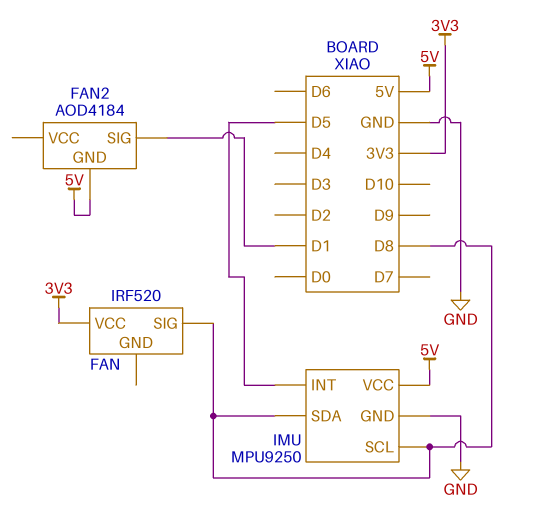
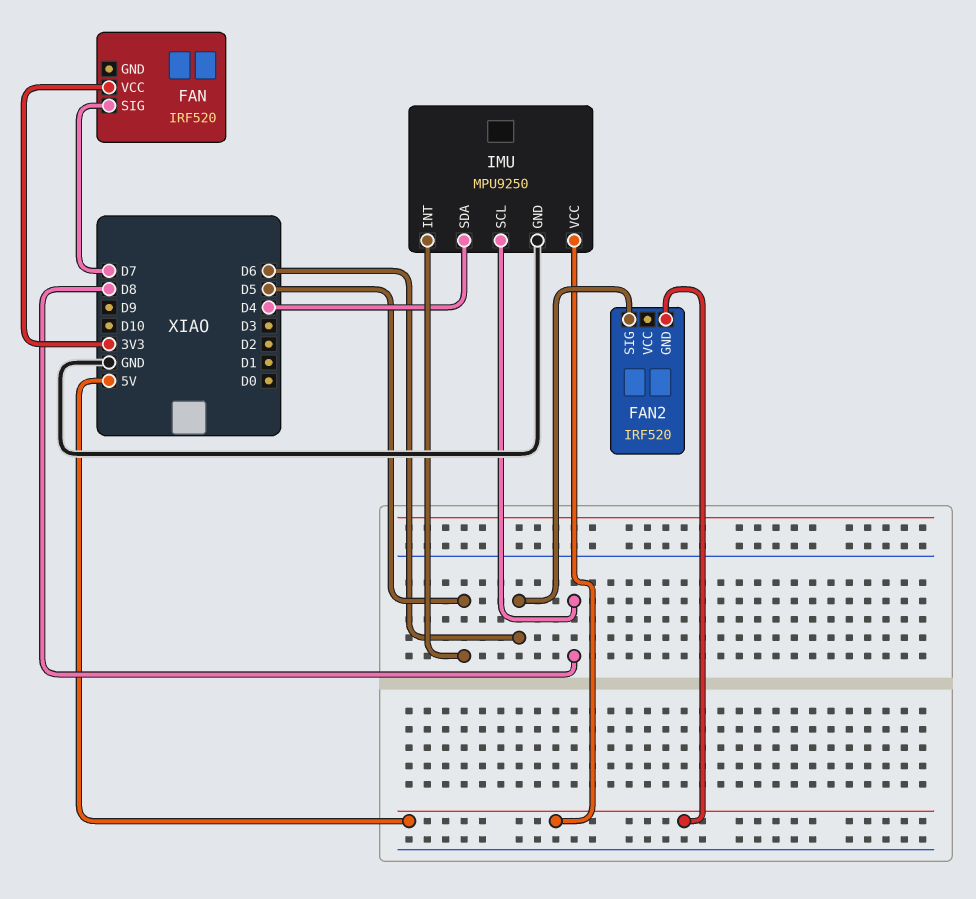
FAN pin SIG: D8 -> D7
FAN2: AOD4184 -> IRF520
FAN2 pin SIG: D1 -> D6
IMU pin SDA: D8 -> D4

